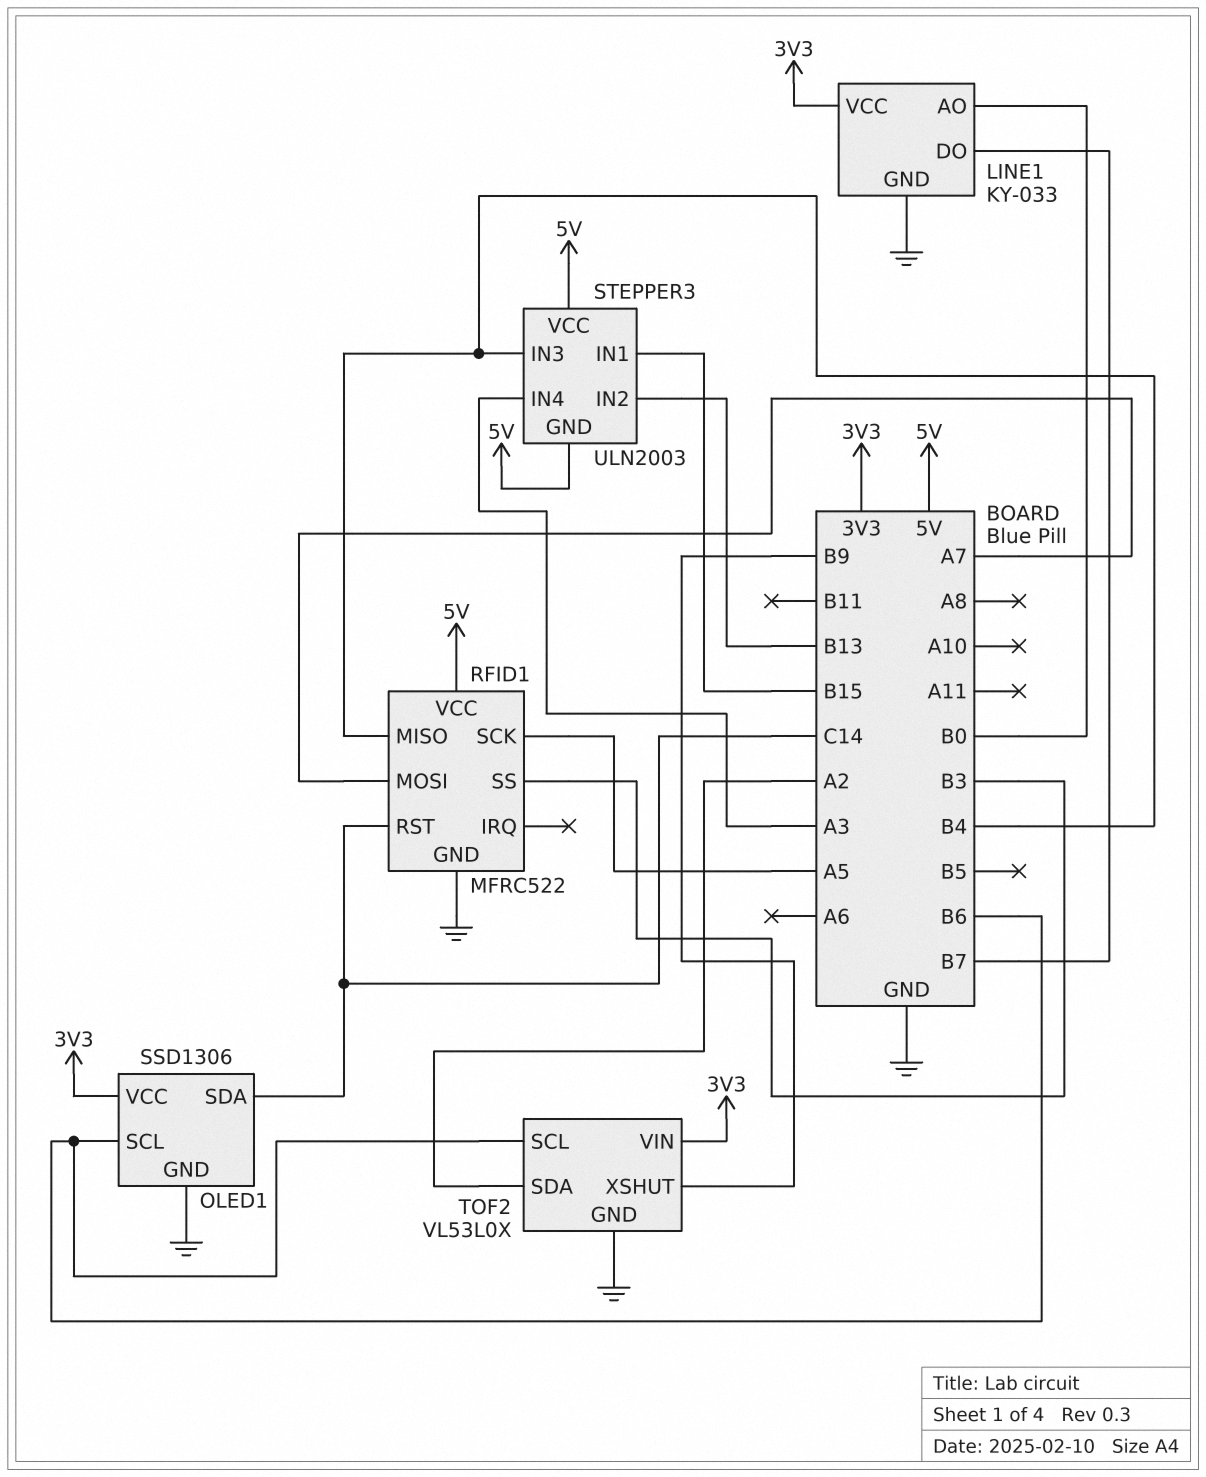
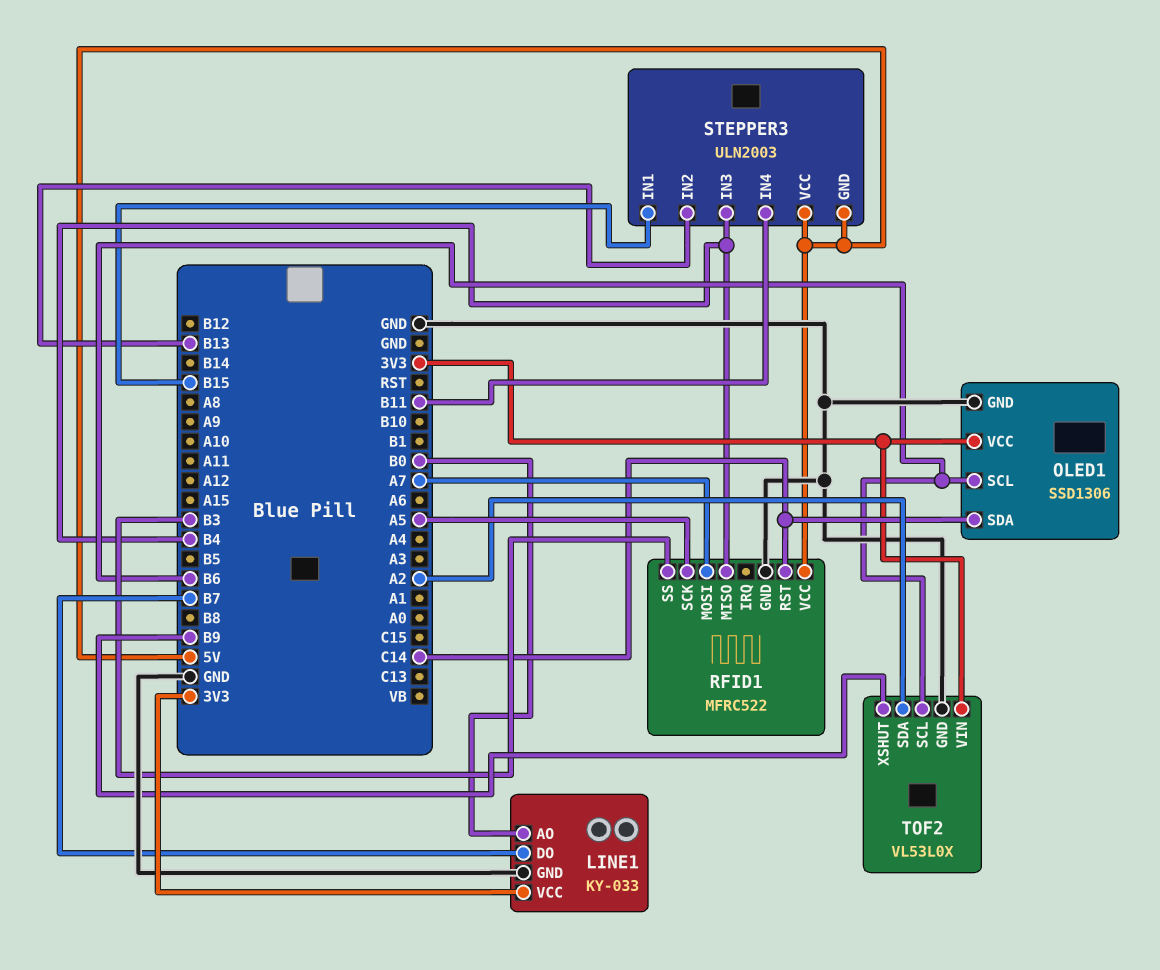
STEPPER3 pin IN4: A3 -> B11

